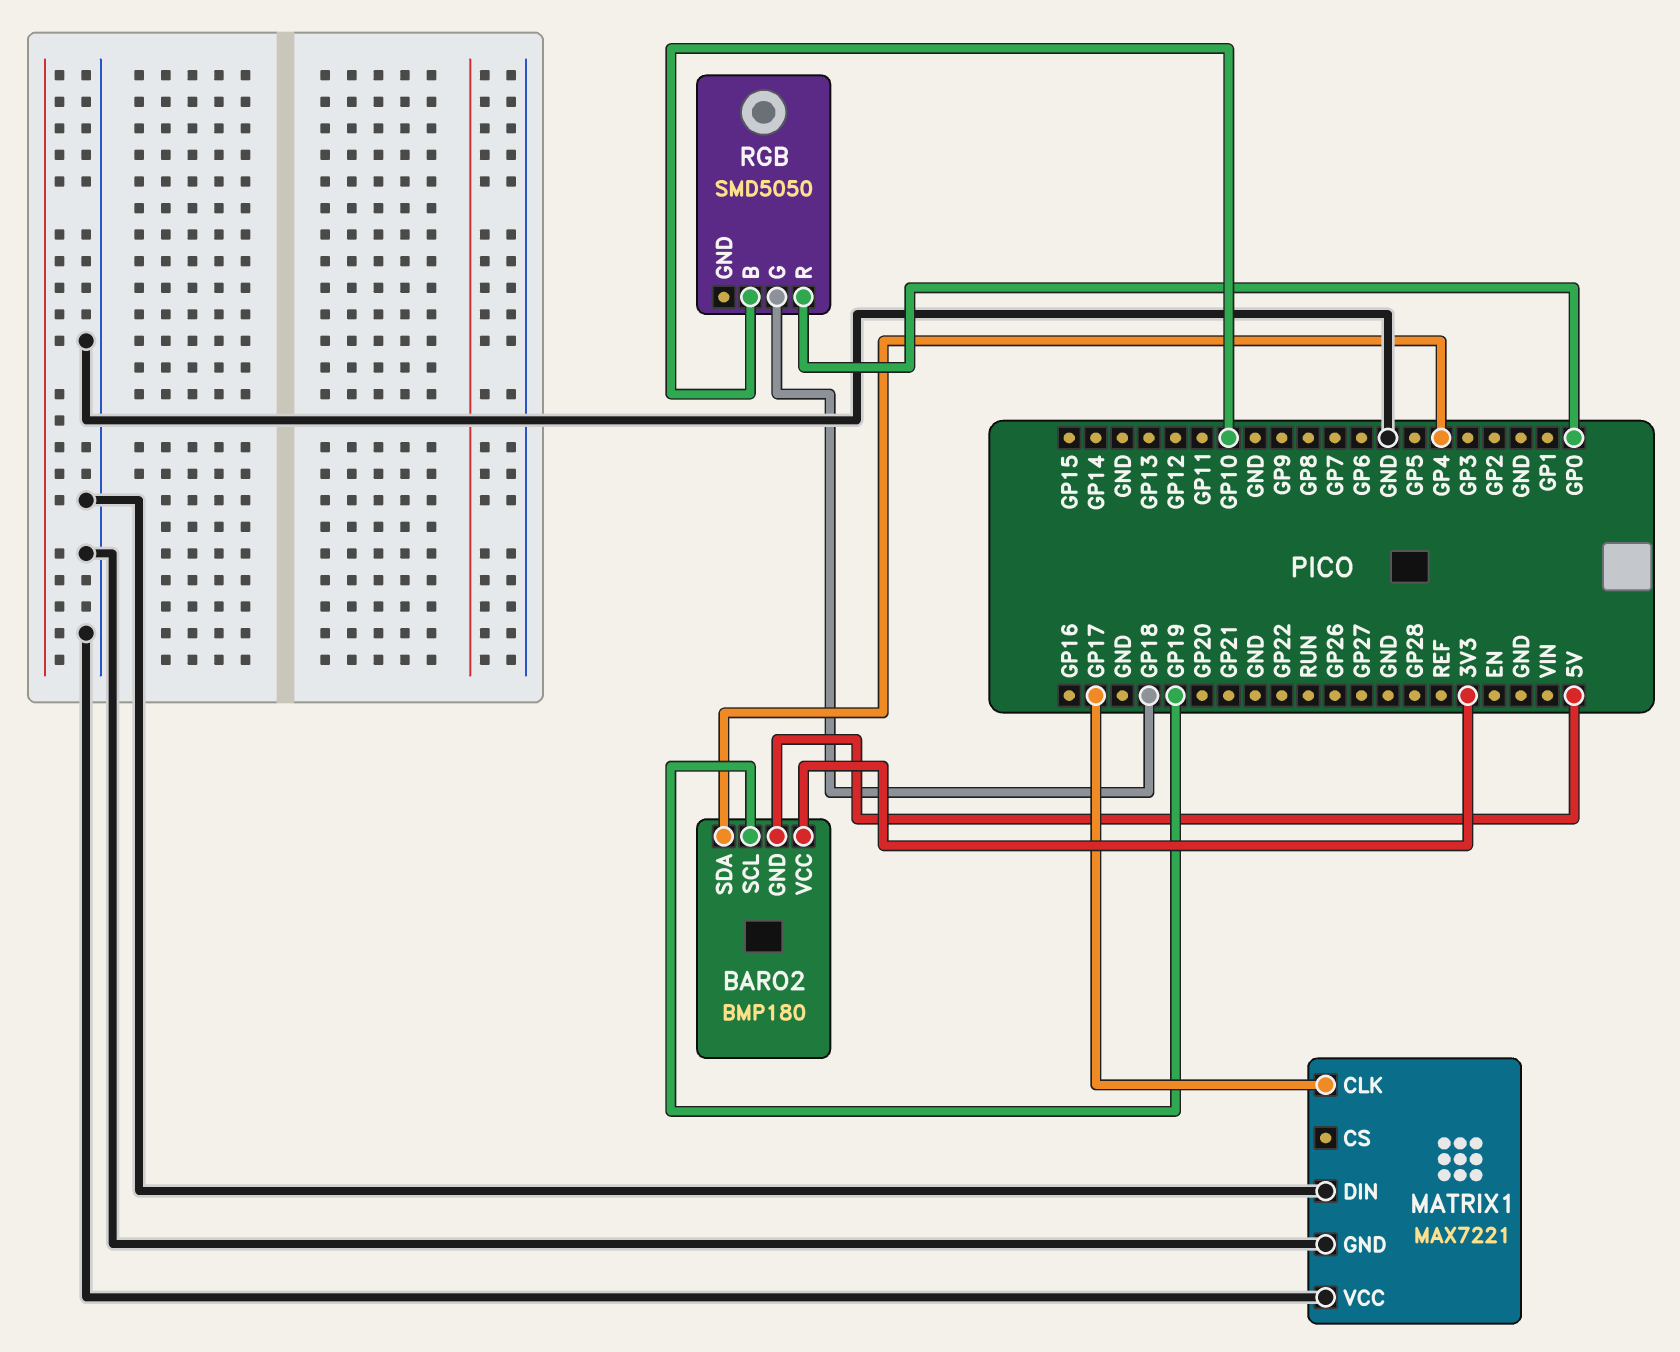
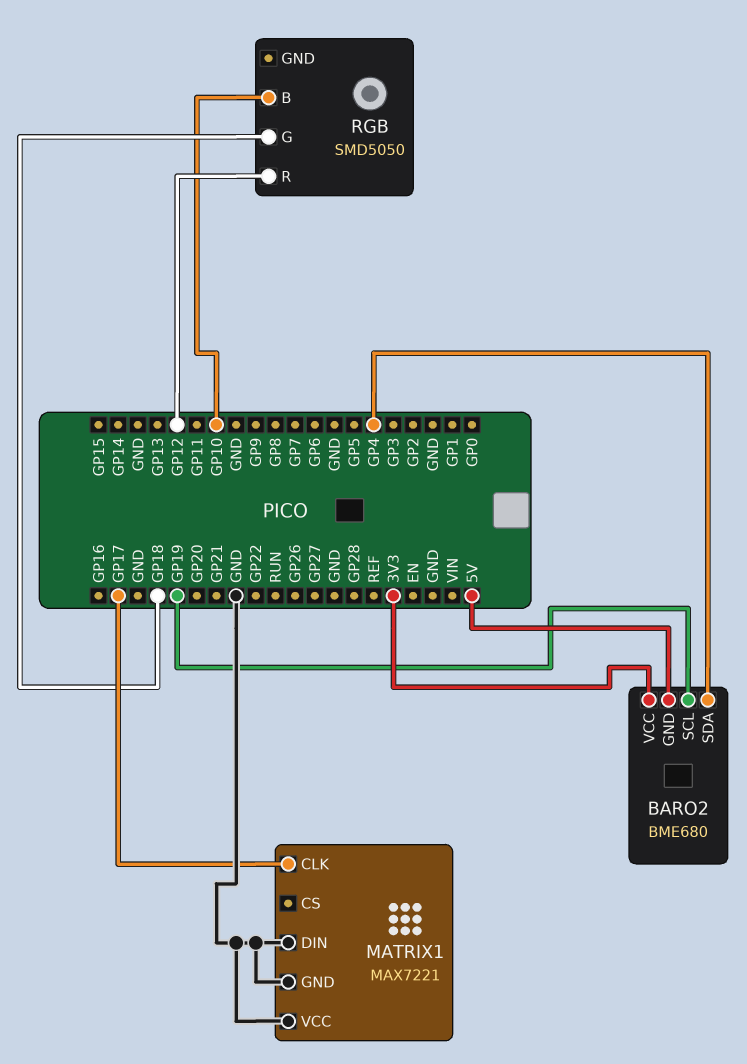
BARO2: BMP180 -> BME680
RGB pin R: GP0 -> GP12

